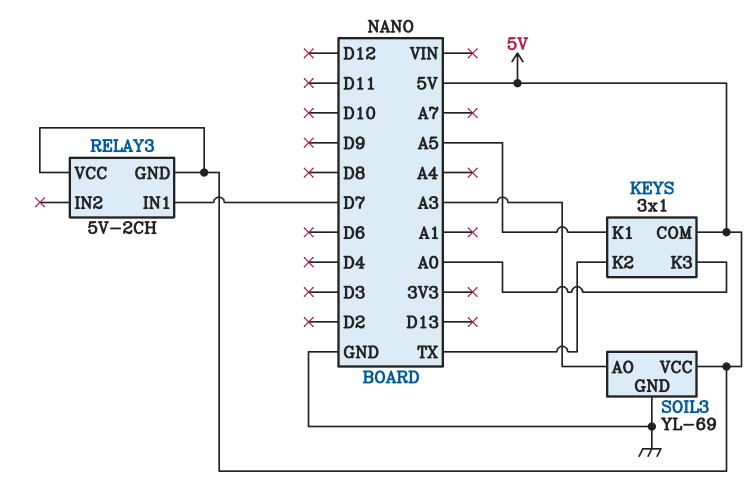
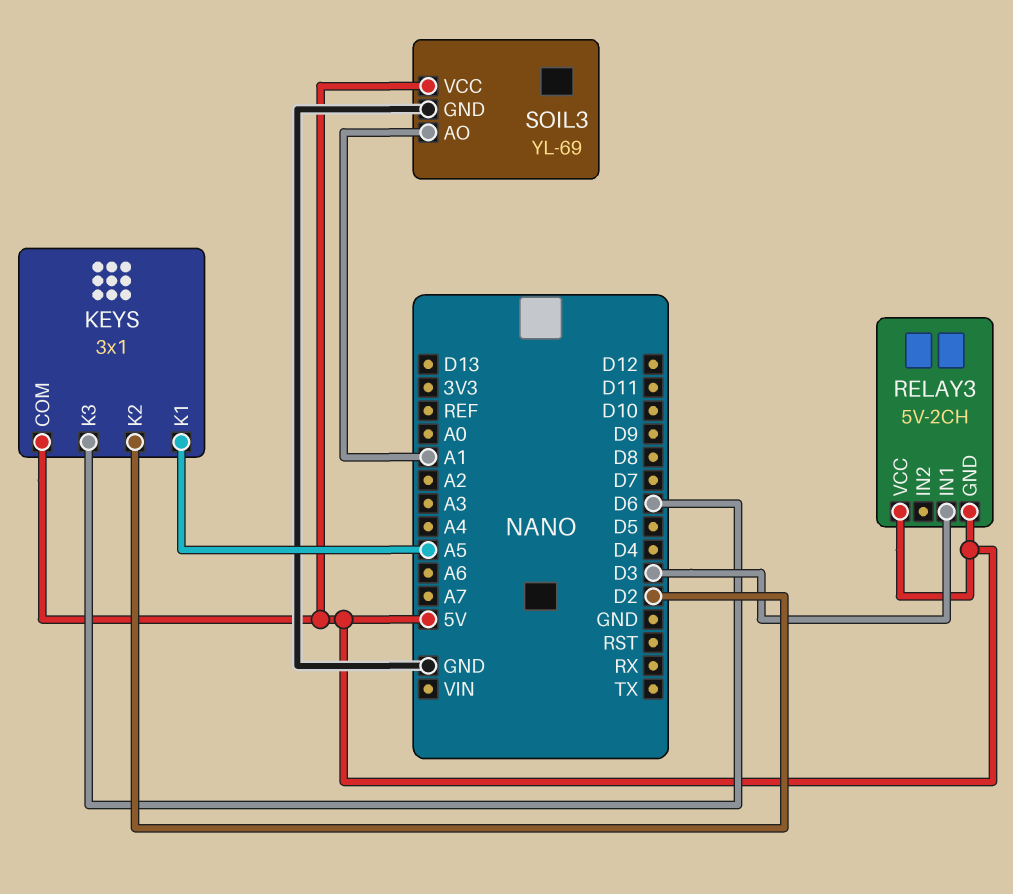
KEYS pin K2: TX -> D2
KEYS pin K3: A0 -> D6
RELAY3 pin IN1: D7 -> D3
SOIL3 pin AO: A3 -> A1

